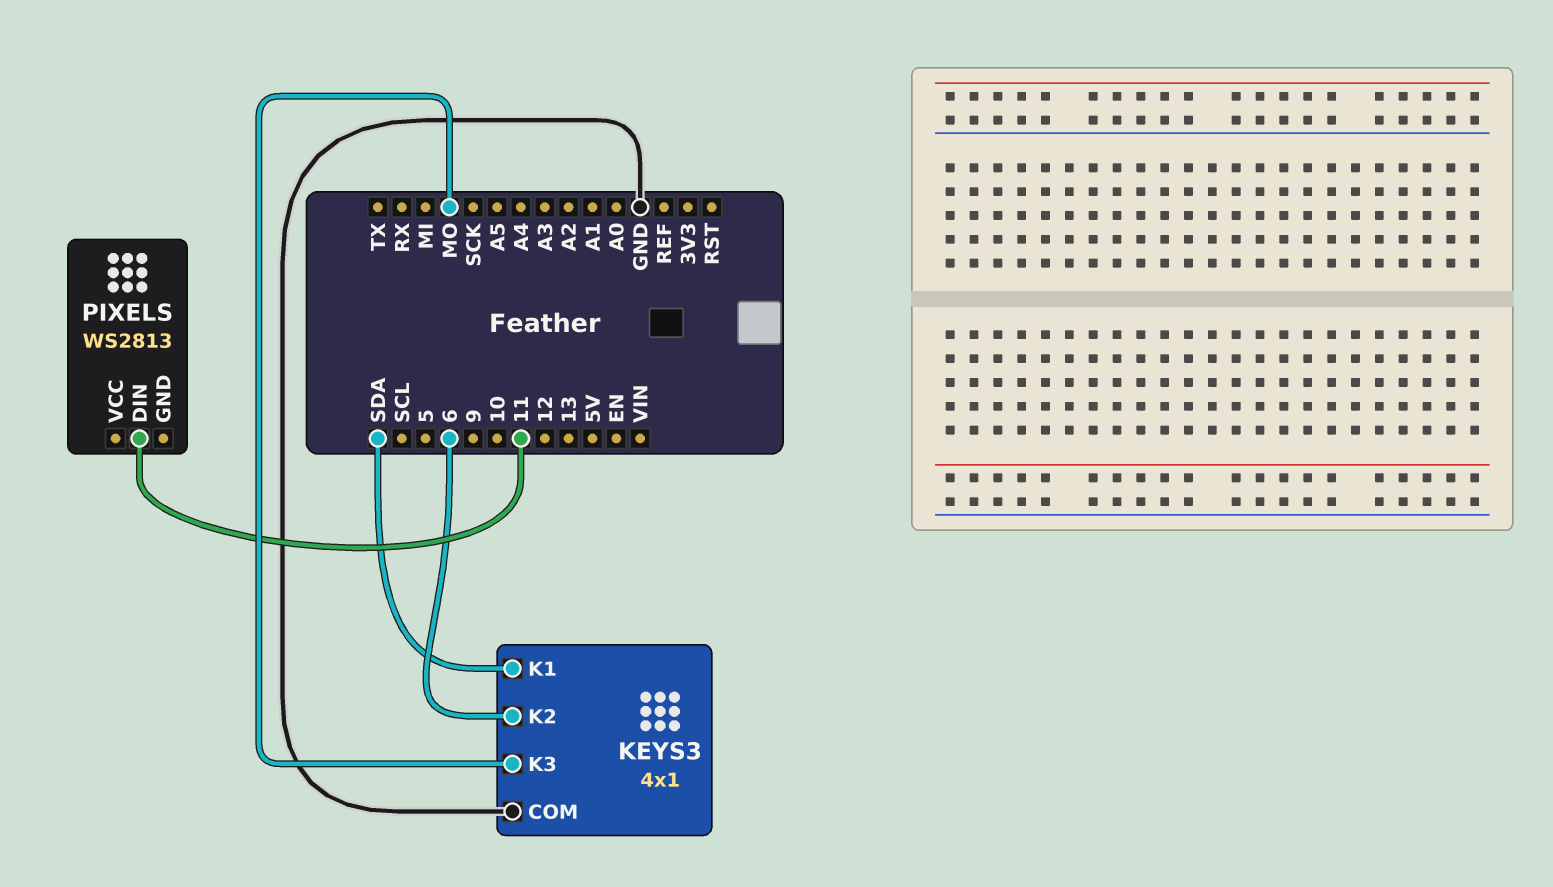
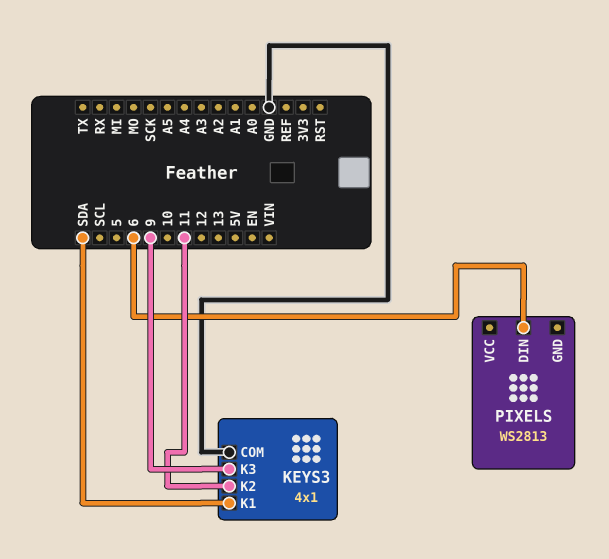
KEYS3 pin K2: 6 -> 11
KEYS3 pin K3: MO -> 9
PIXELS pin DIN: 11 -> 6

